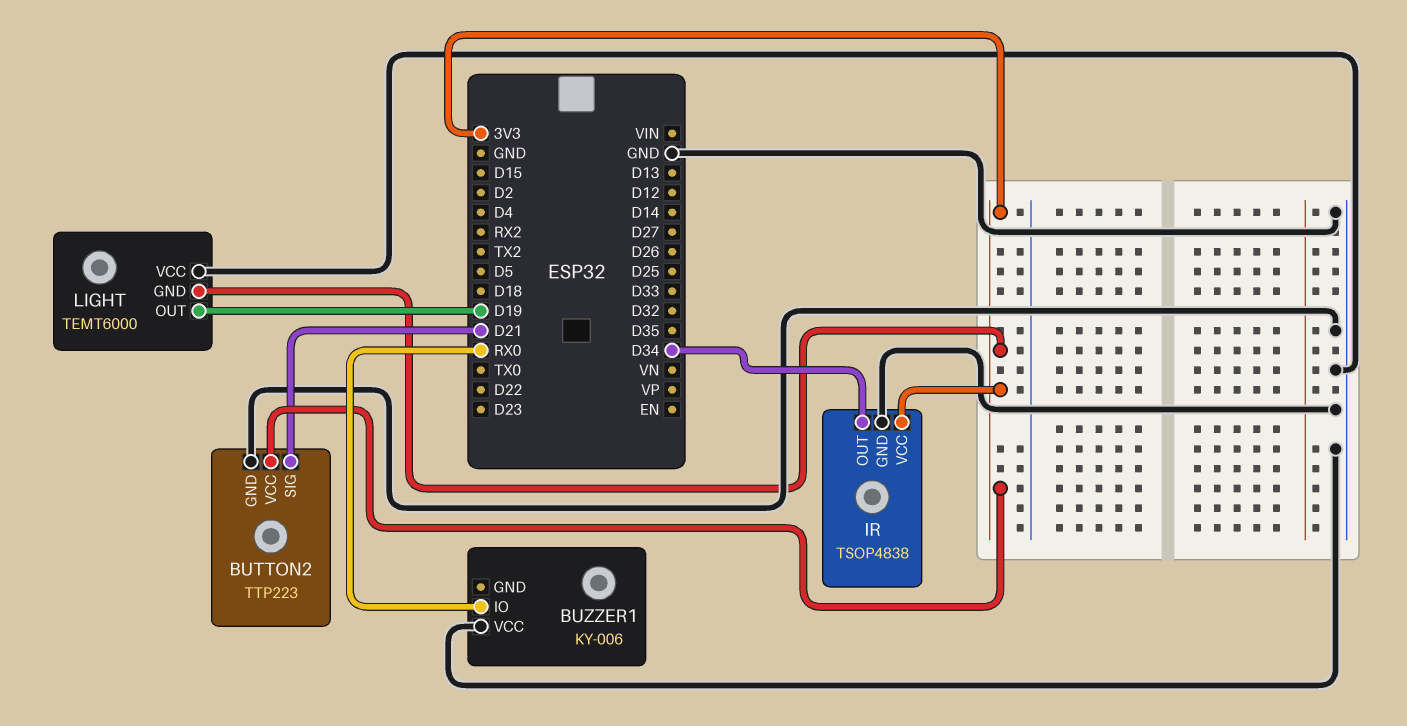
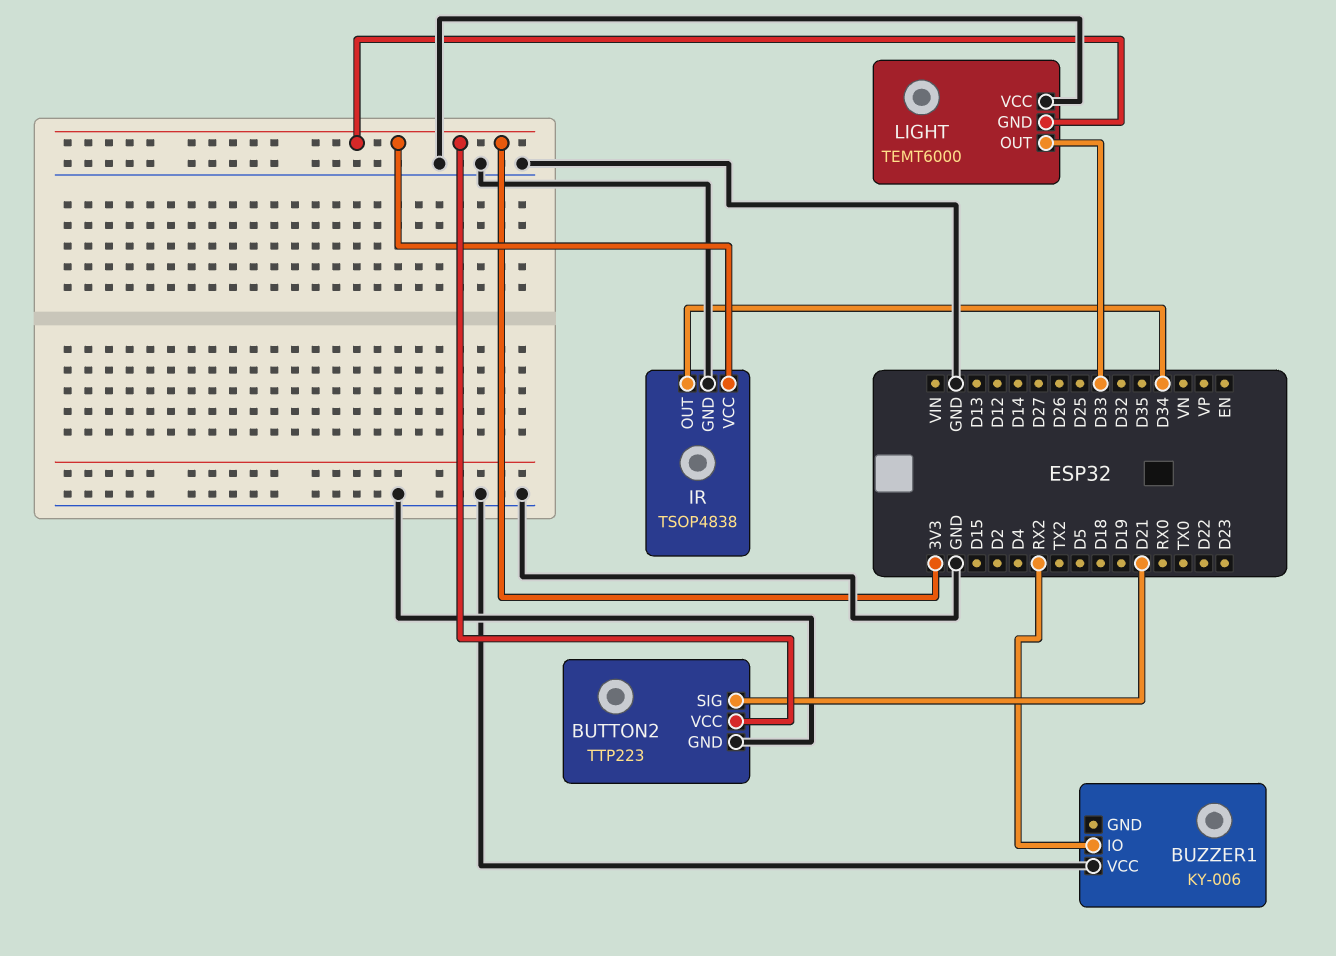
BUZZER1 pin IO: RX0 -> RX2
LIGHT pin OUT: D19 -> D33

